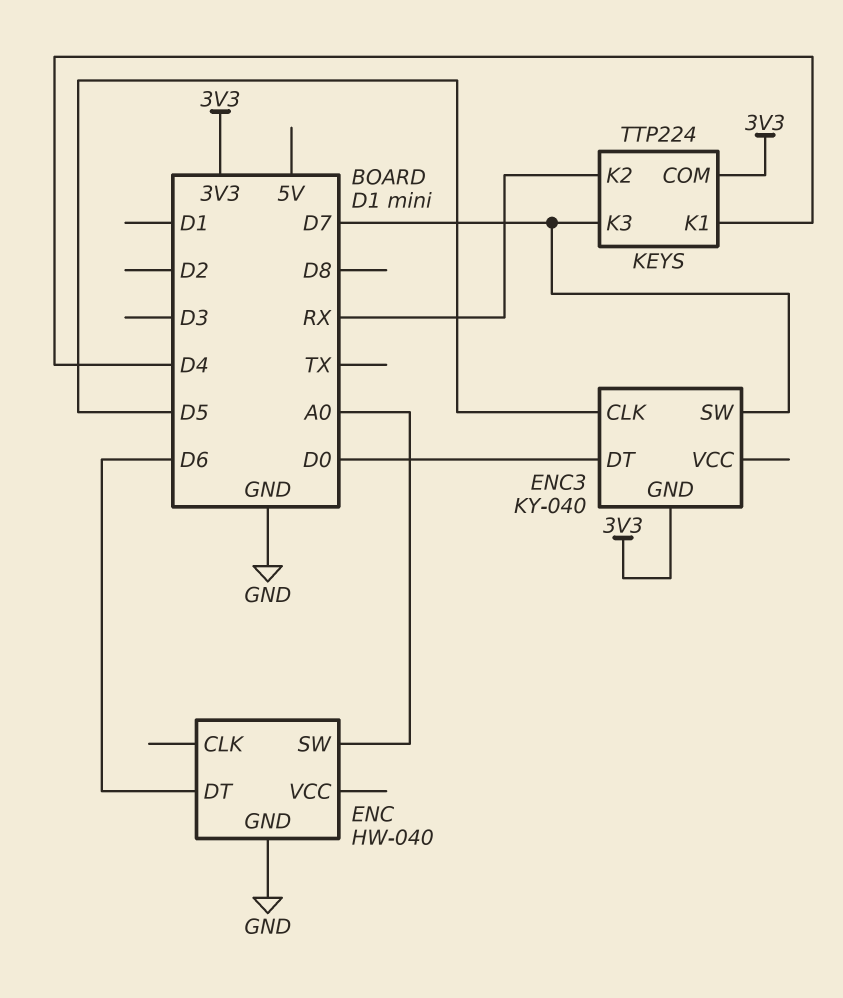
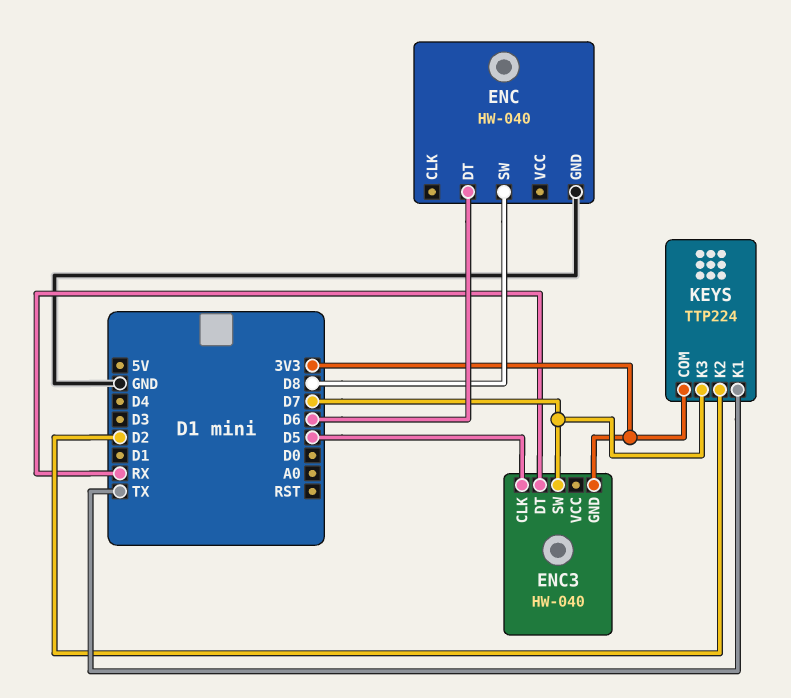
ENC pin SW: A0 -> D8
ENC3: KY-040 -> HW-040
ENC3 pin DT: D0 -> RX
KEYS pin K1: D4 -> TX
KEYS pin K2: RX -> D2

